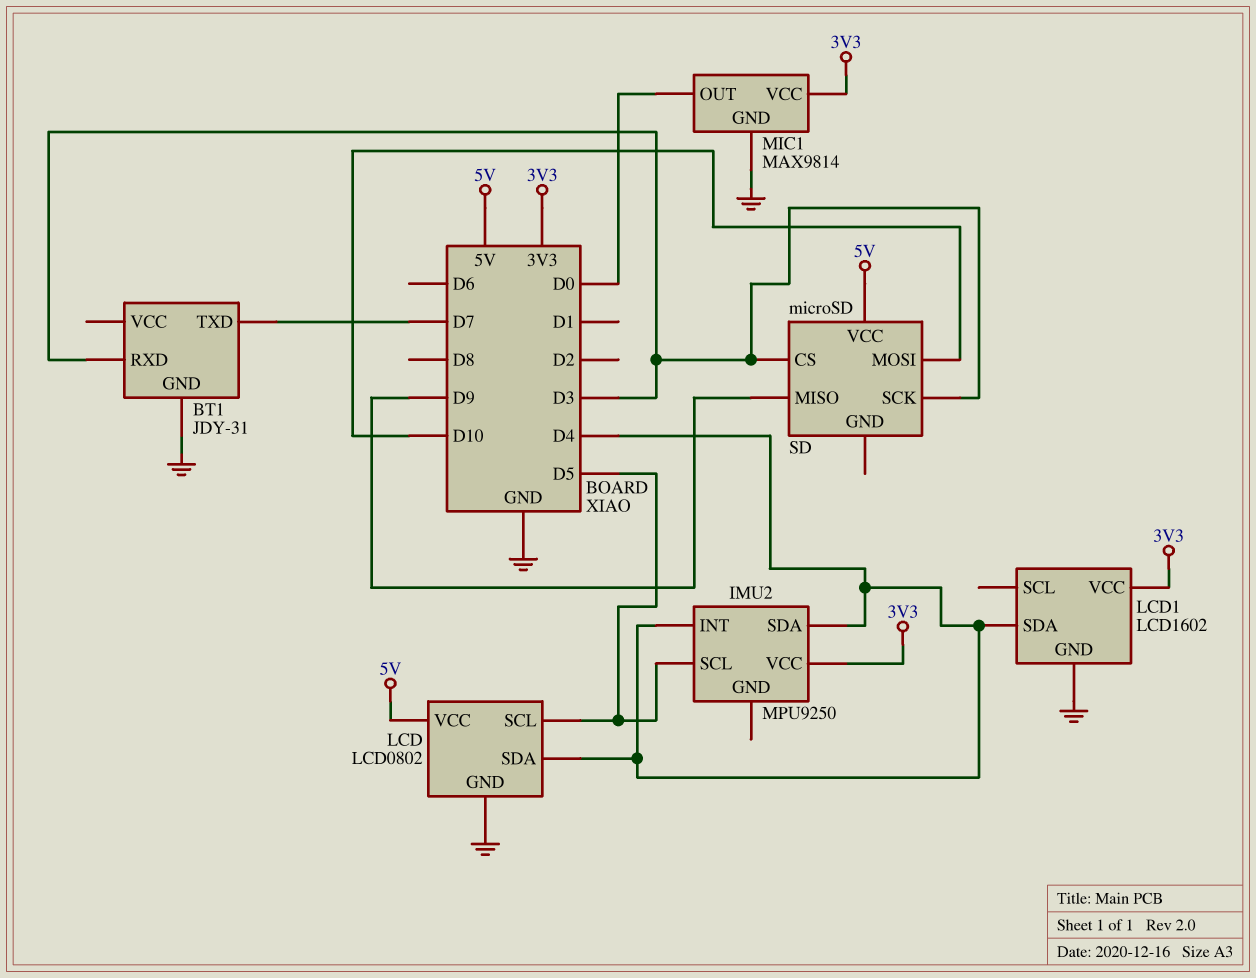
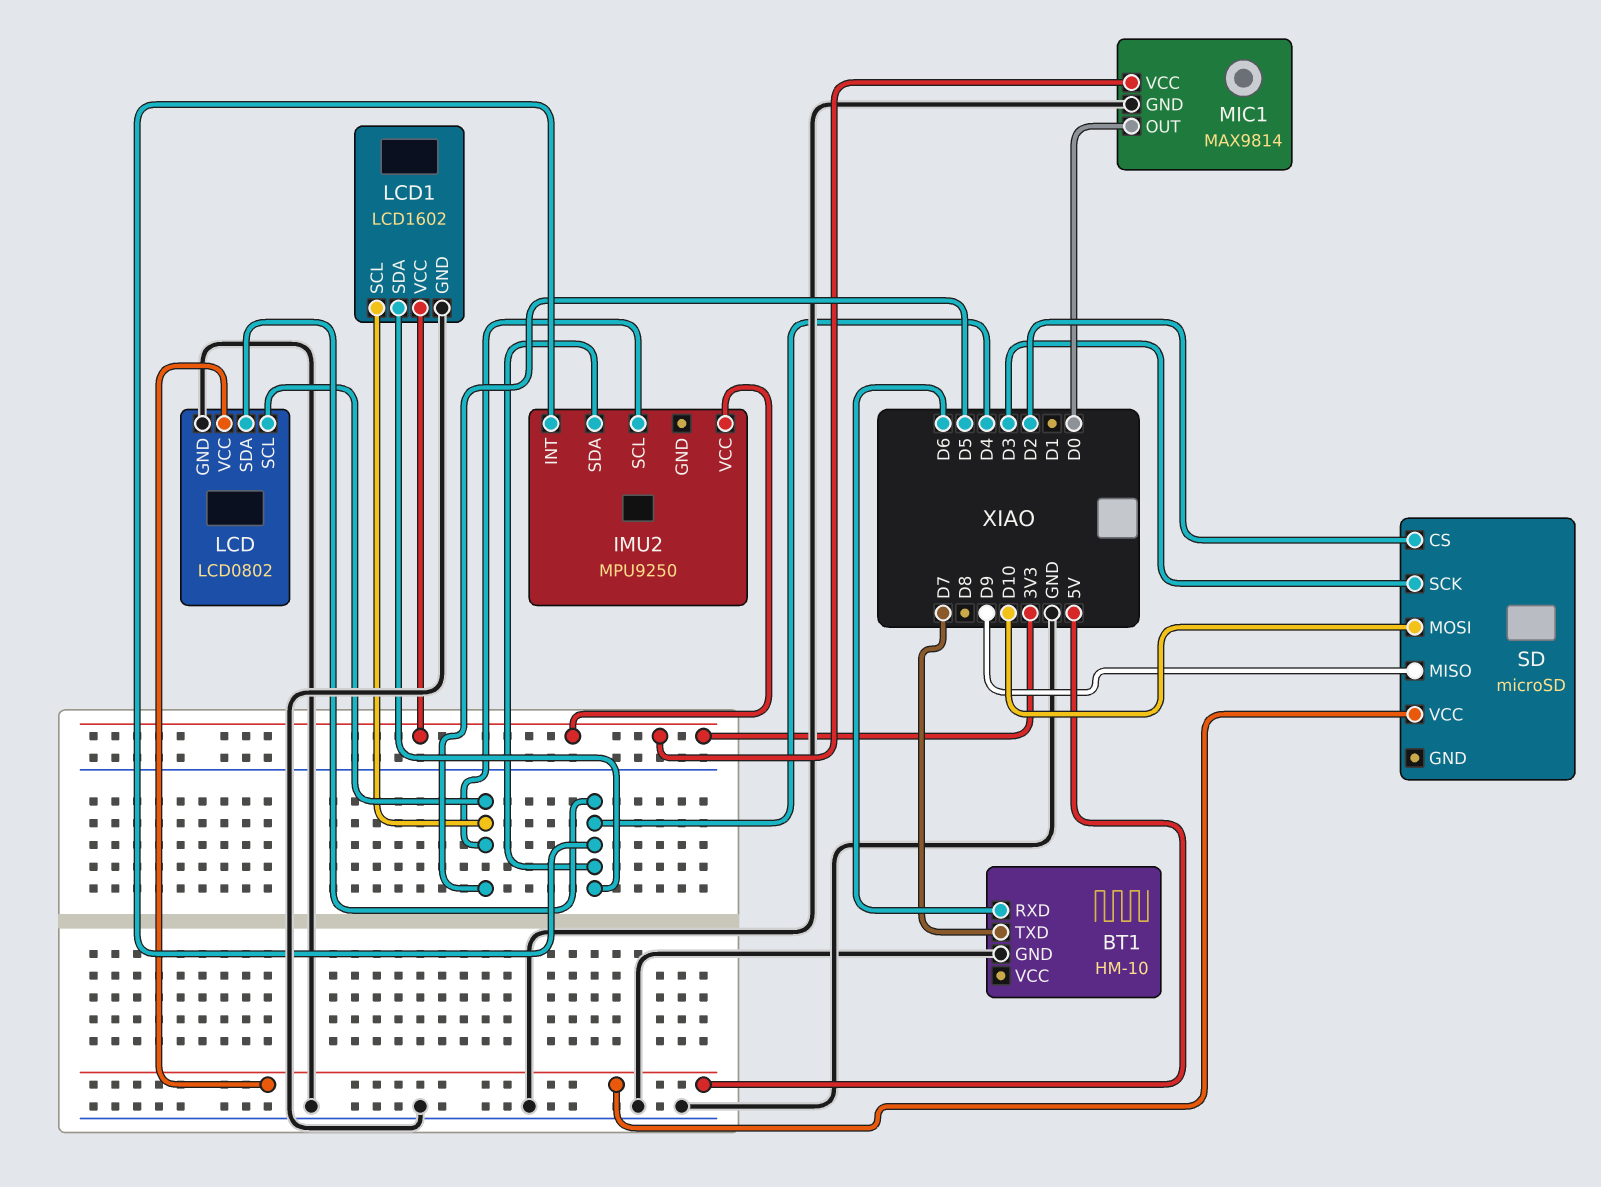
BT1: JDY-31 -> HM-10
BT1 pin RXD: D3 -> D6
LCD1 pin SCL: none -> D5
SD pin CS: D3 -> D2

